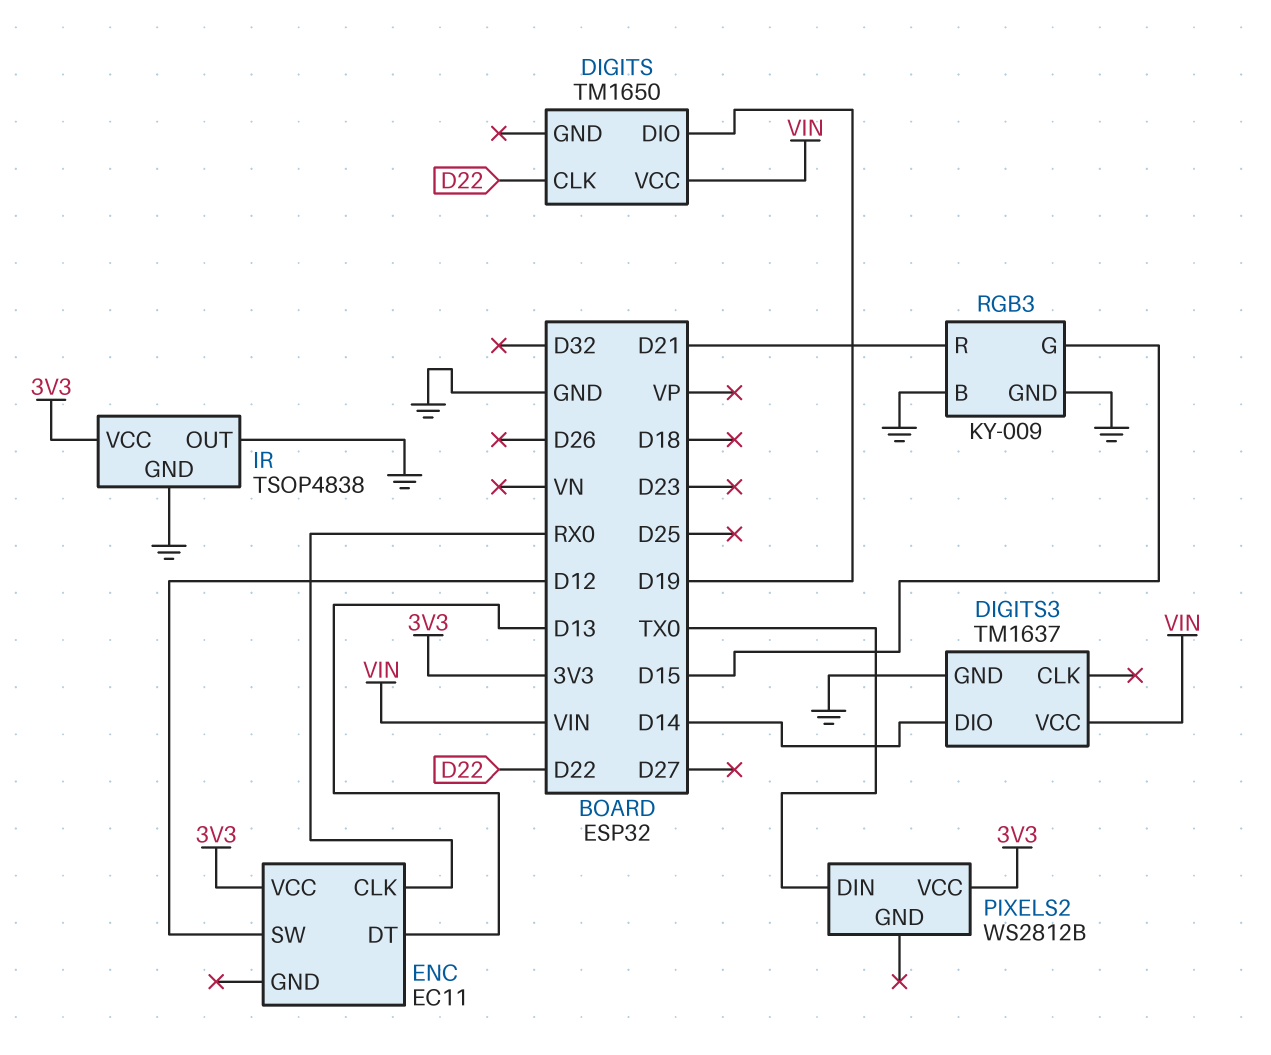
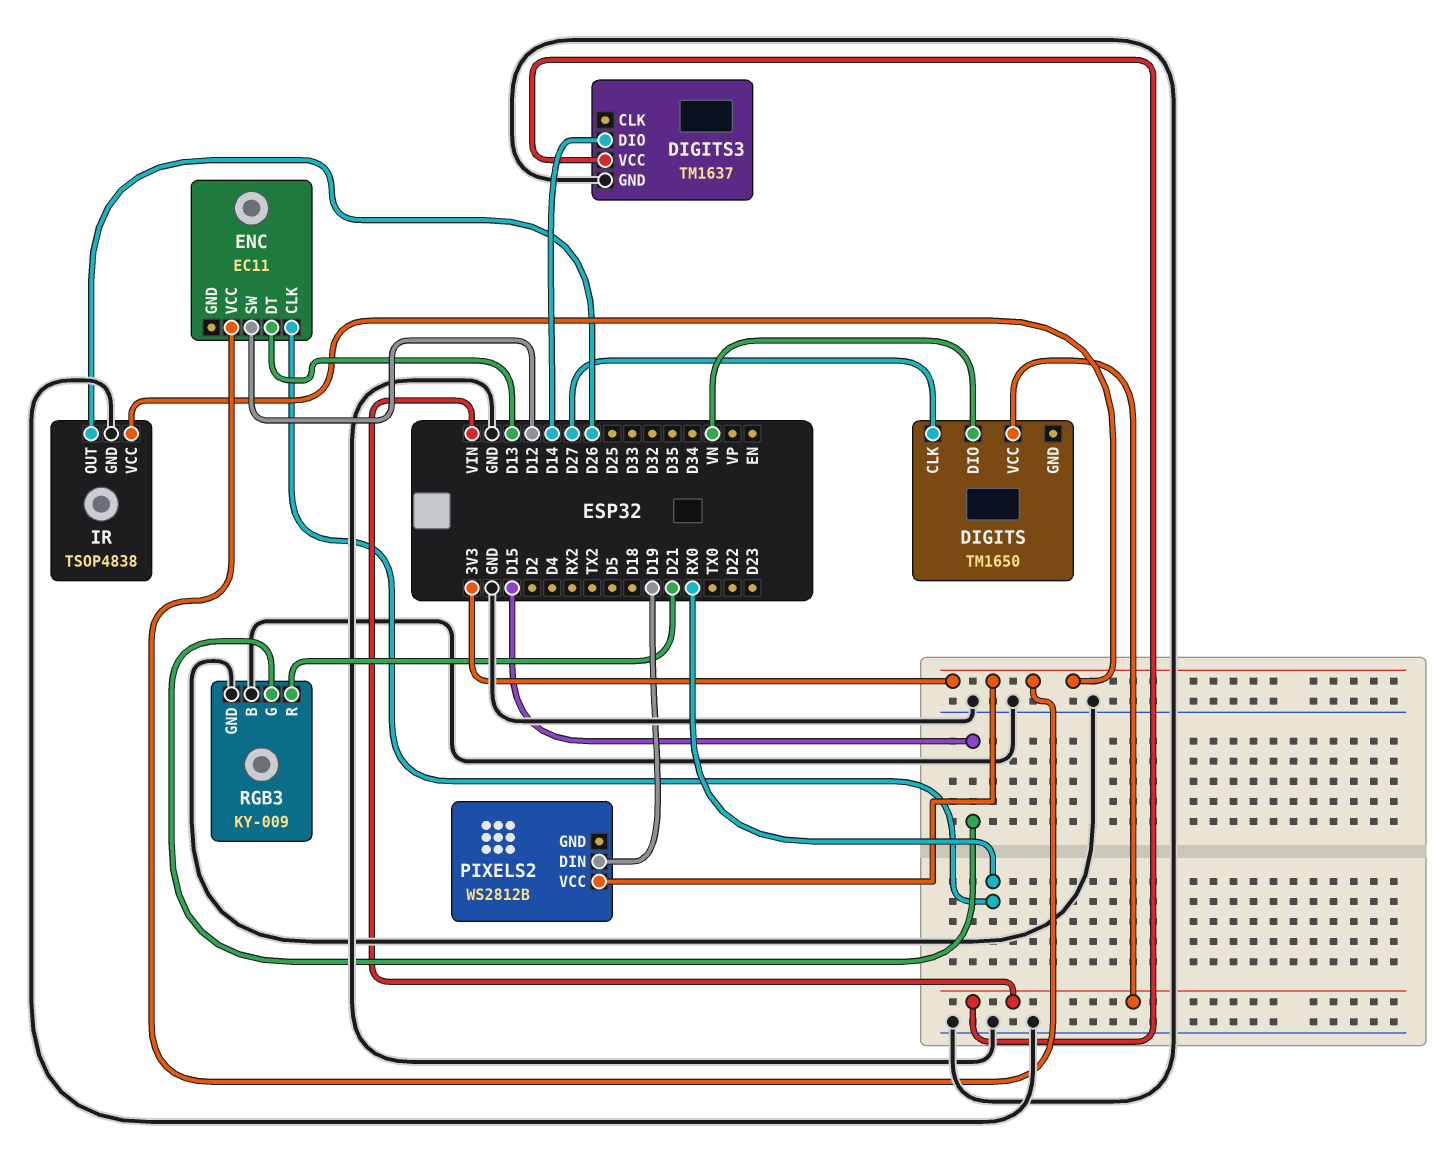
DIGITS pin CLK: D22 -> D27
DIGITS pin DIO: D19 -> VN
IR pin OUT: GND -> D26
PIXELS2 pin DIN: TX0 -> D19

